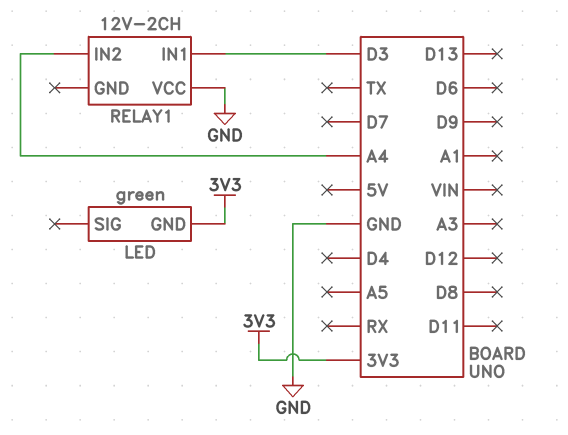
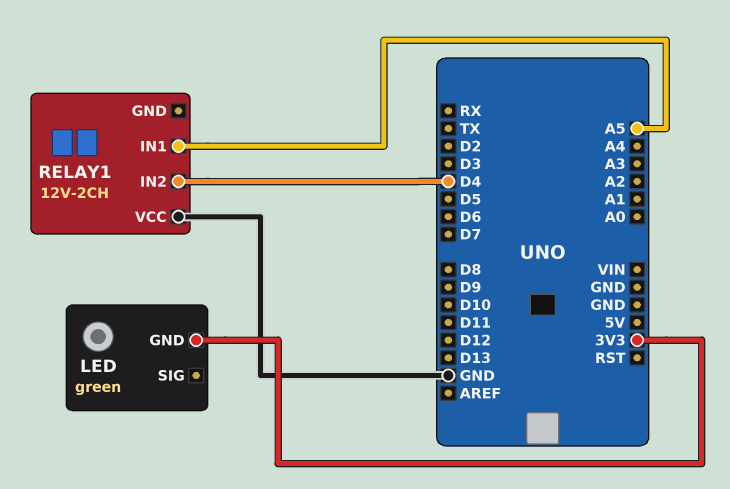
RELAY1 pin IN1: D3 -> A5
RELAY1 pin IN2: A4 -> D4

